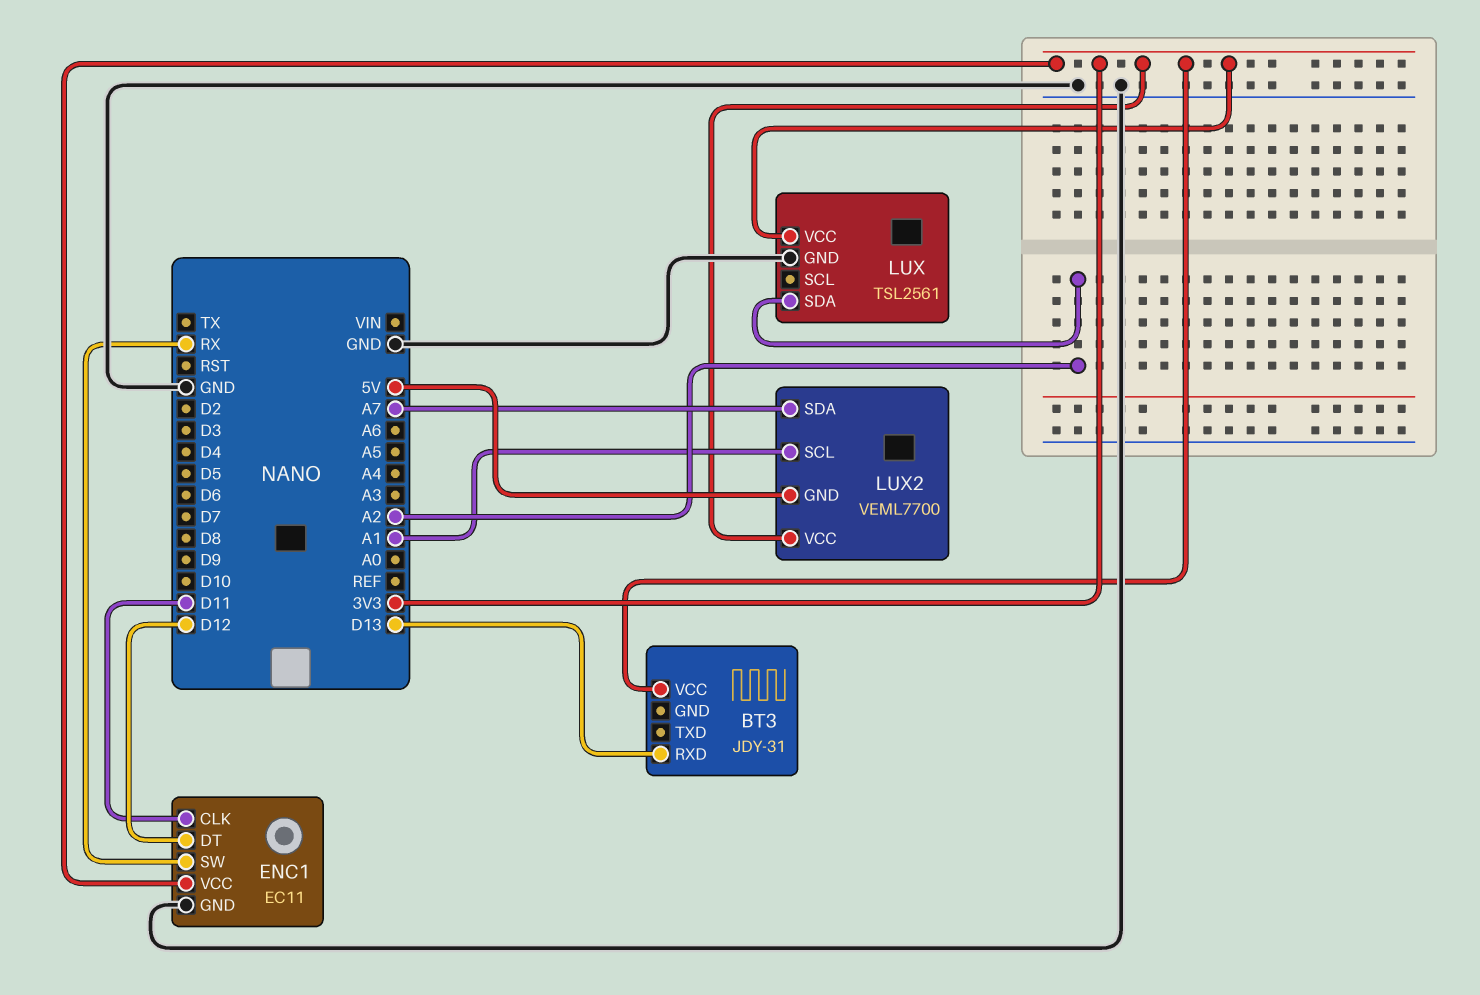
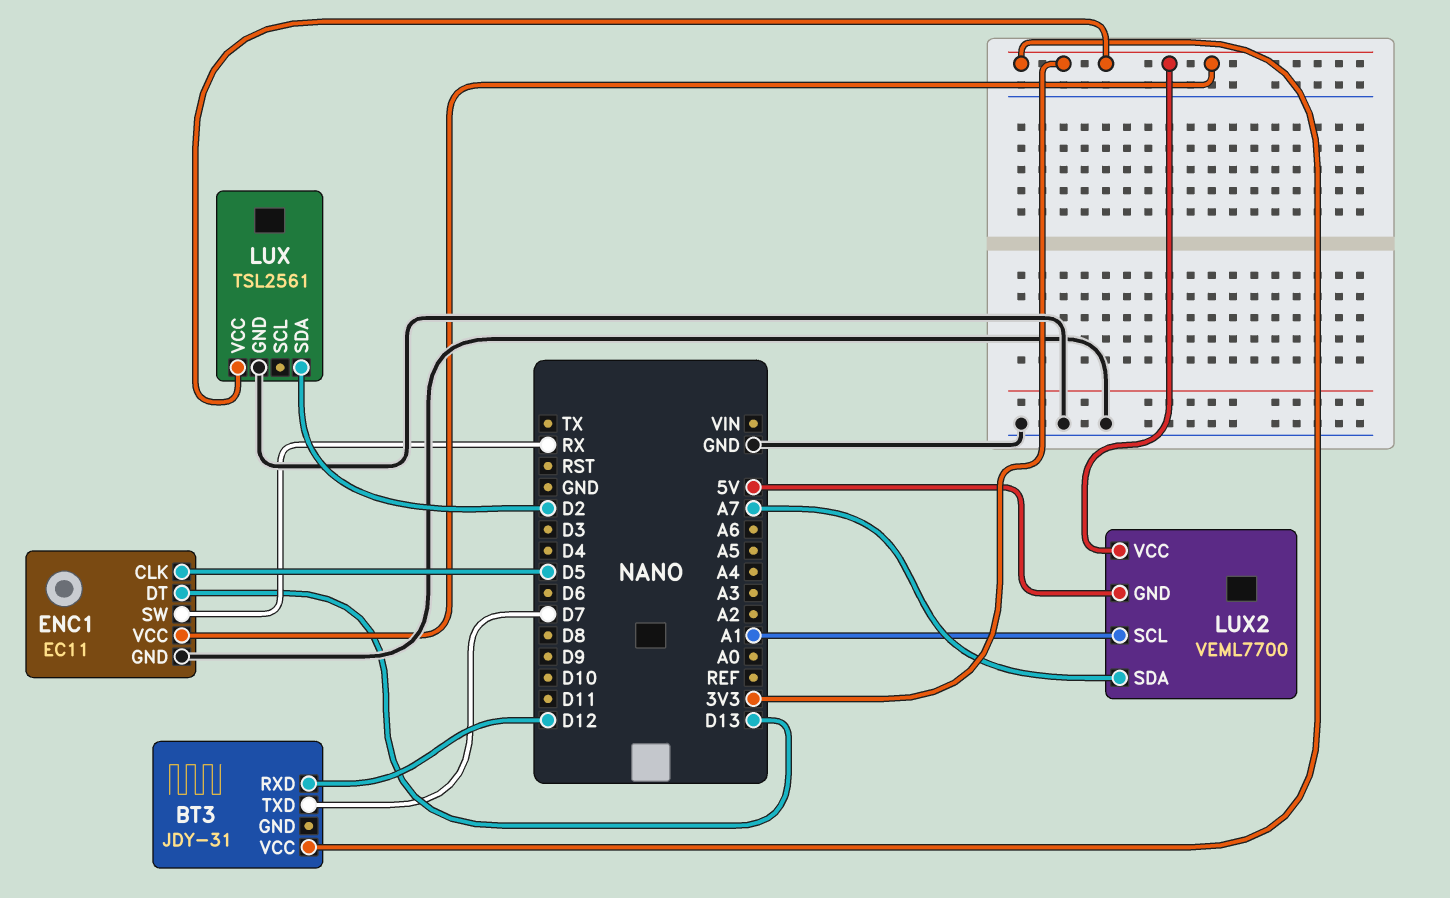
BT3 pin RXD: D13 -> D12
BT3 pin TXD: none -> D7
ENC1 pin CLK: D11 -> D5
ENC1 pin DT: D12 -> D13
LUX pin SDA: A2 -> D2

